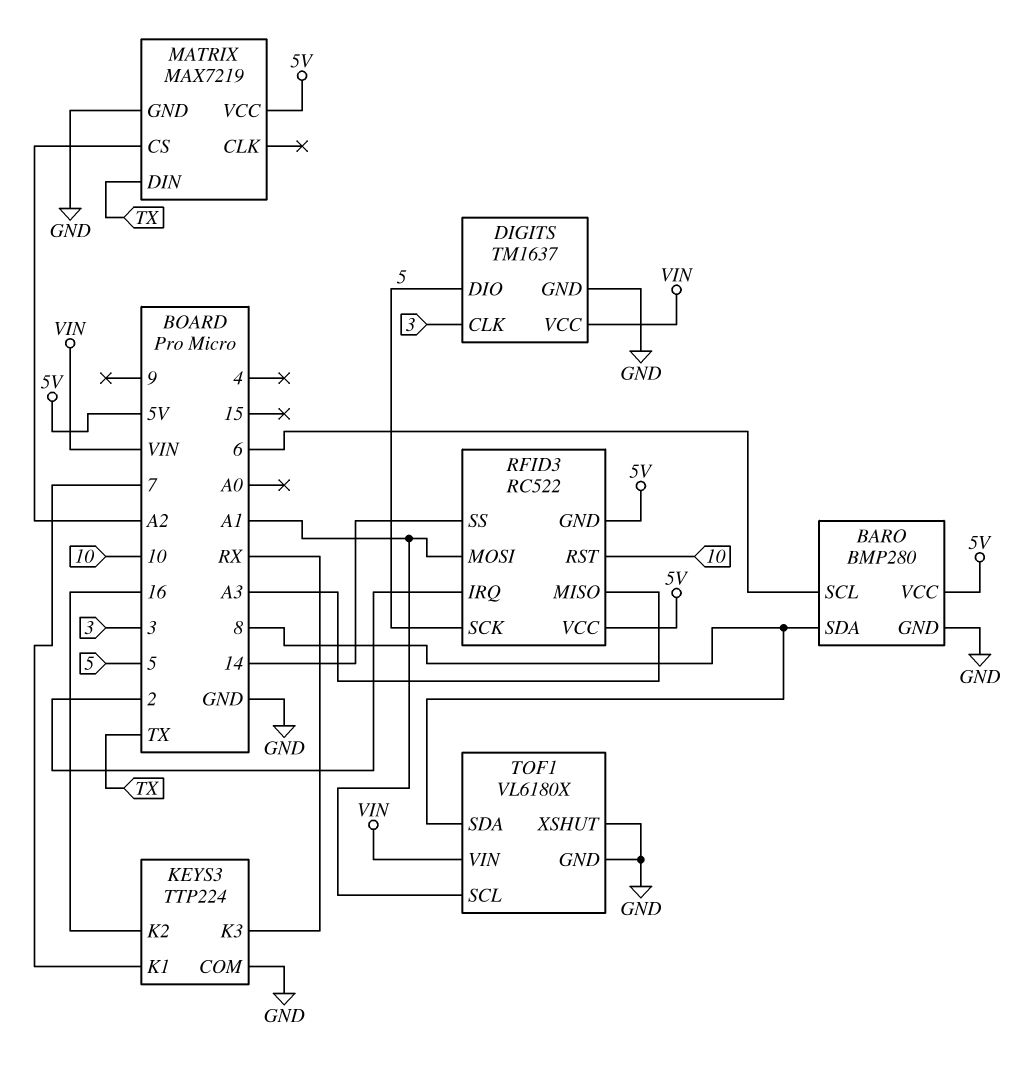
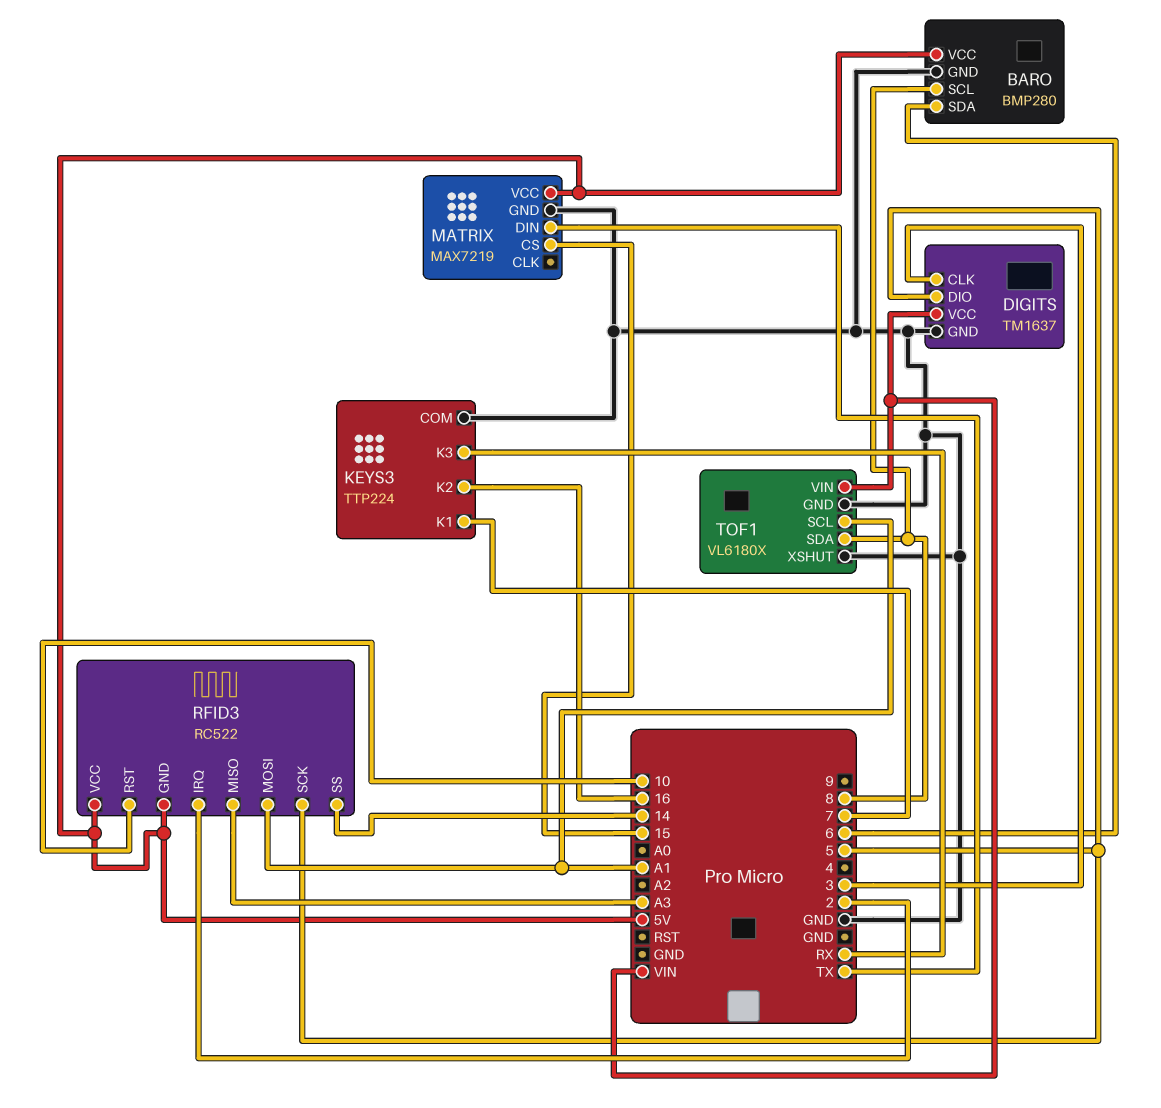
BARO pin SCL: 6 -> 8
BARO pin SDA: 8 -> 6
MATRIX pin CS: A2 -> 15

